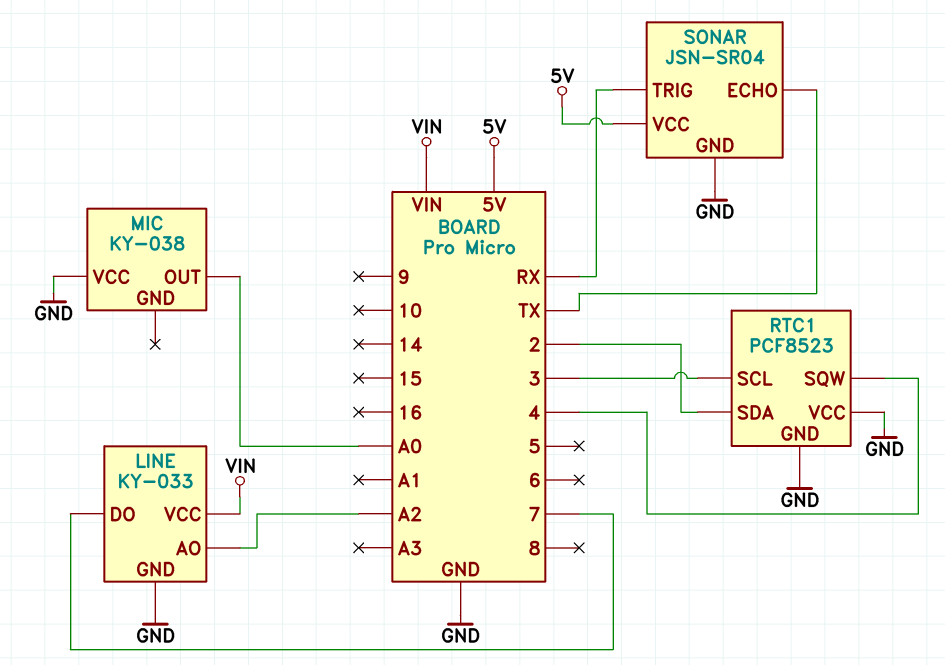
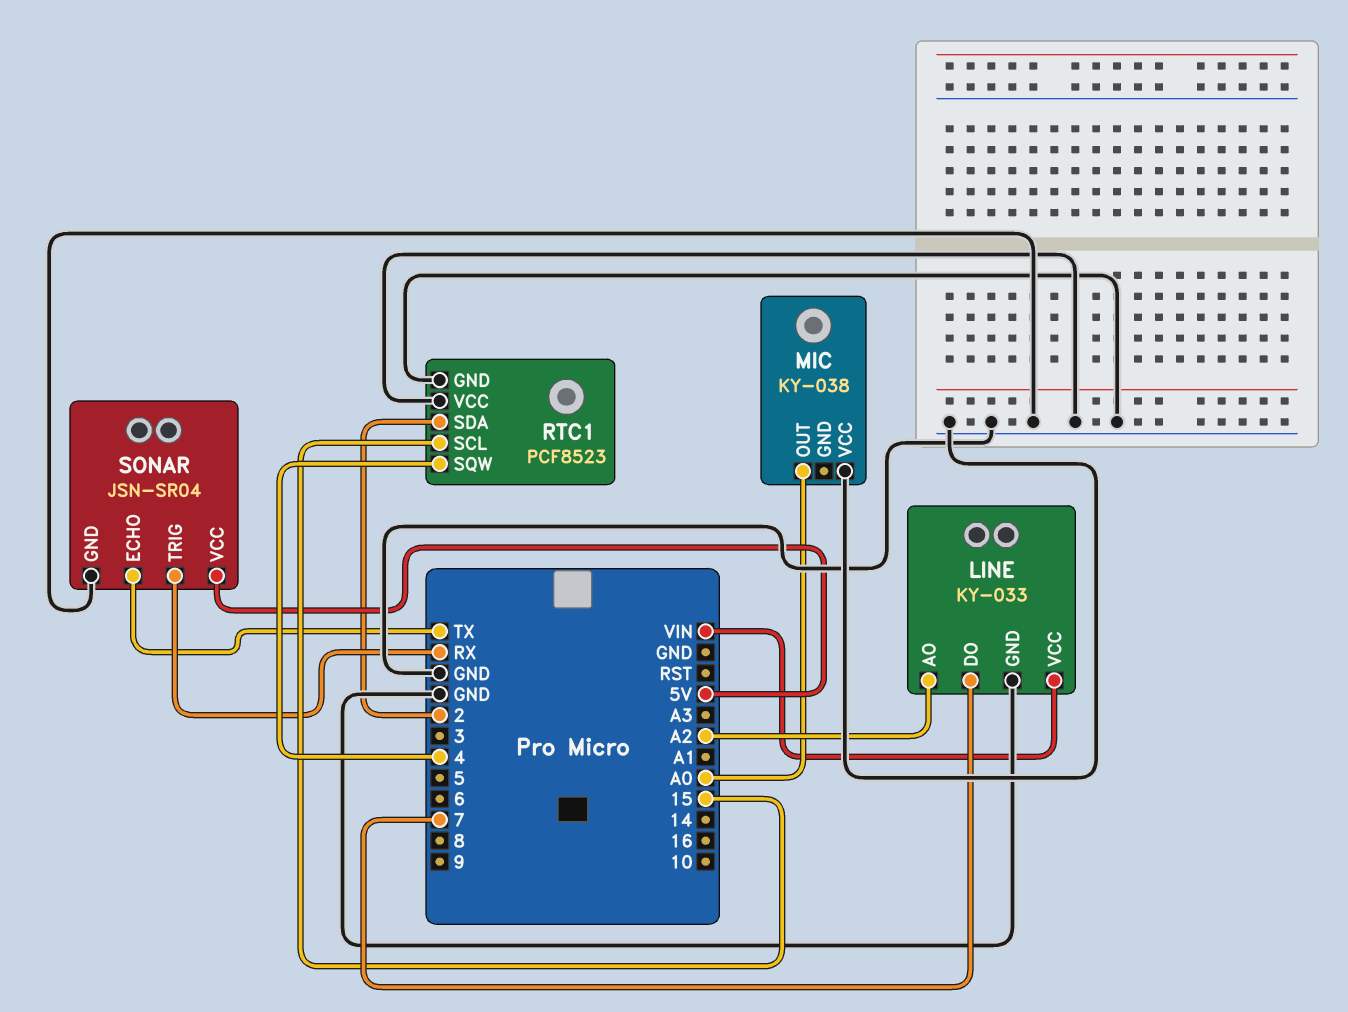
RTC1 pin SCL: 3 -> 15

